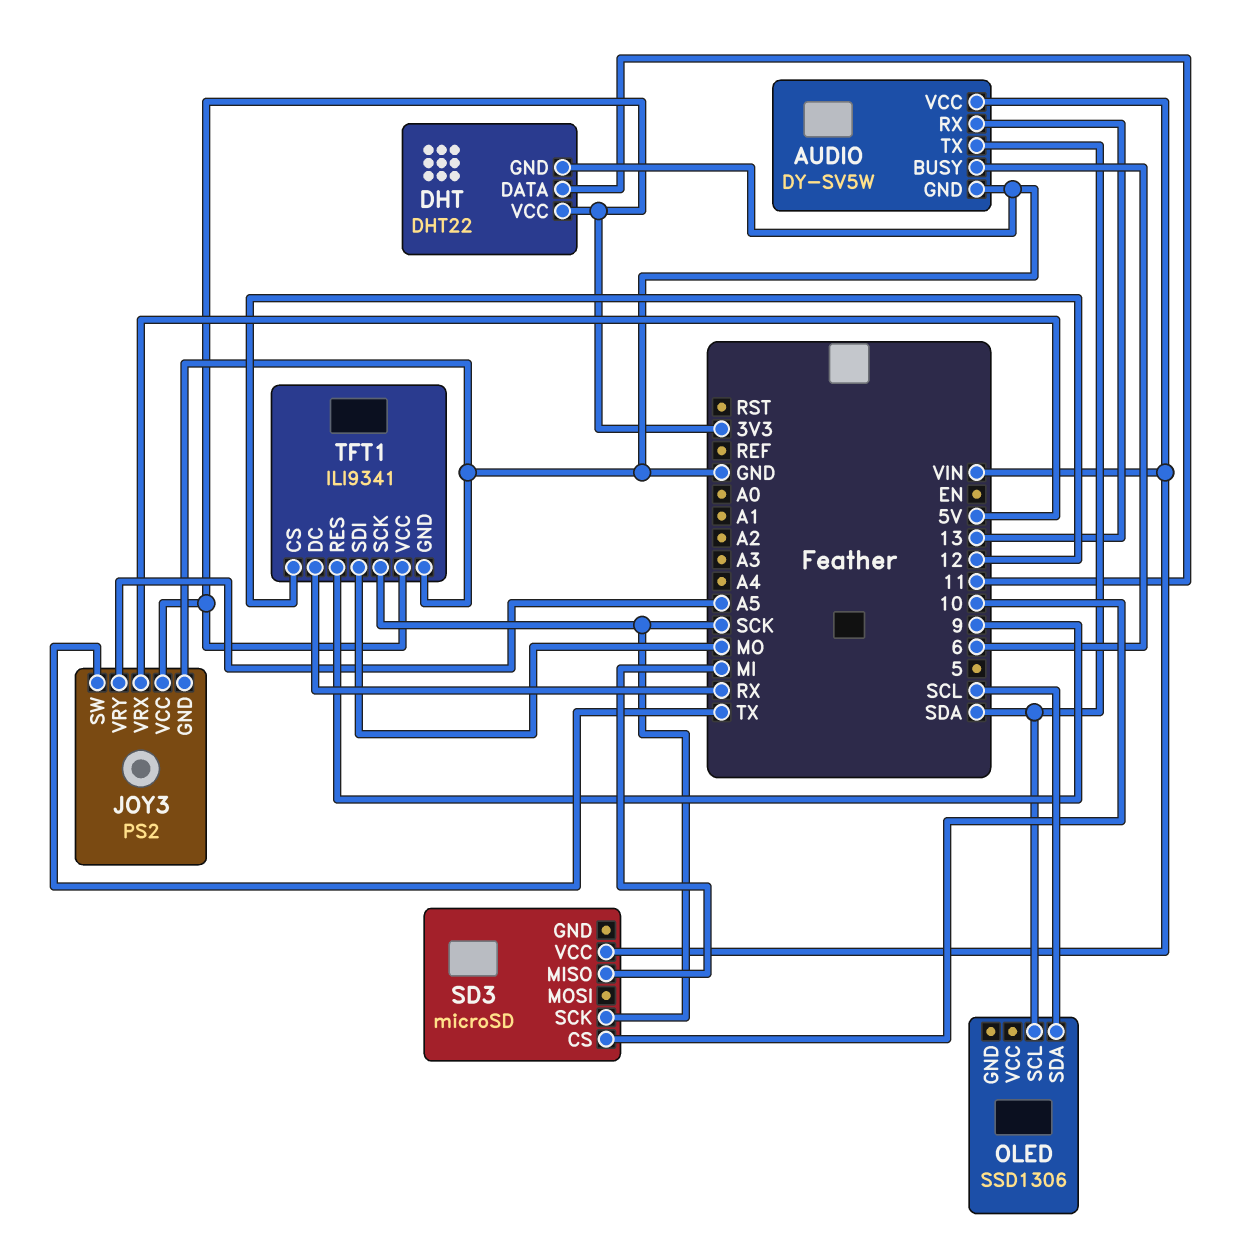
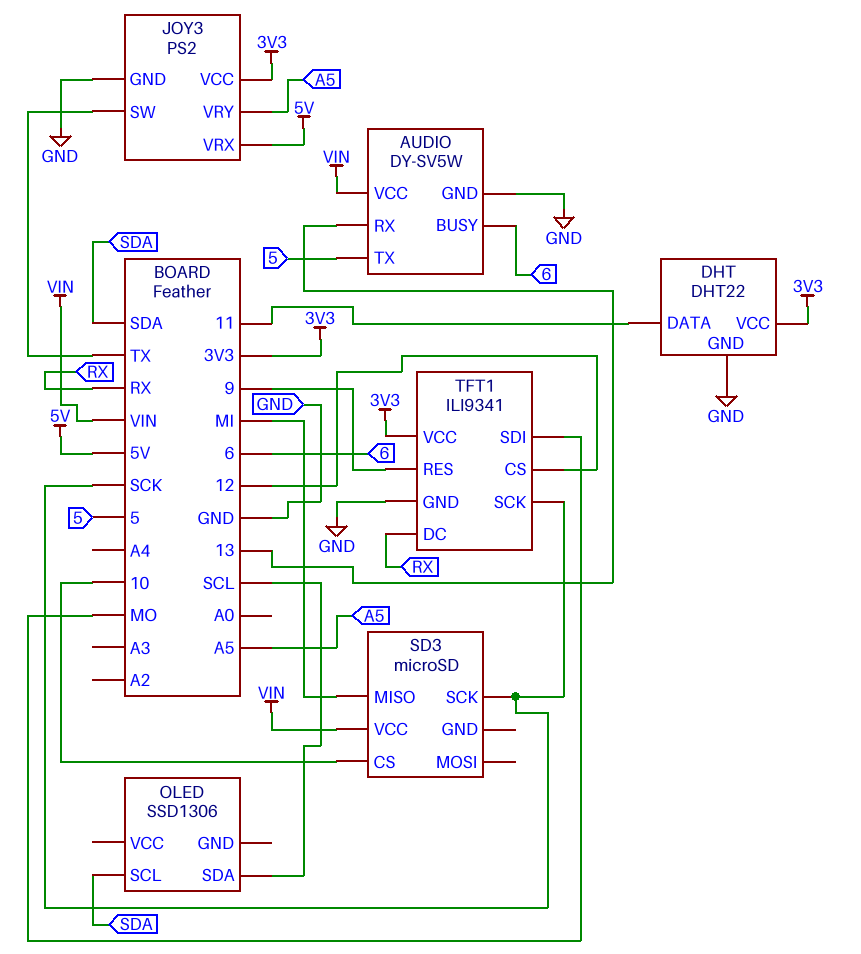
AUDIO pin TX: SDA -> 5

